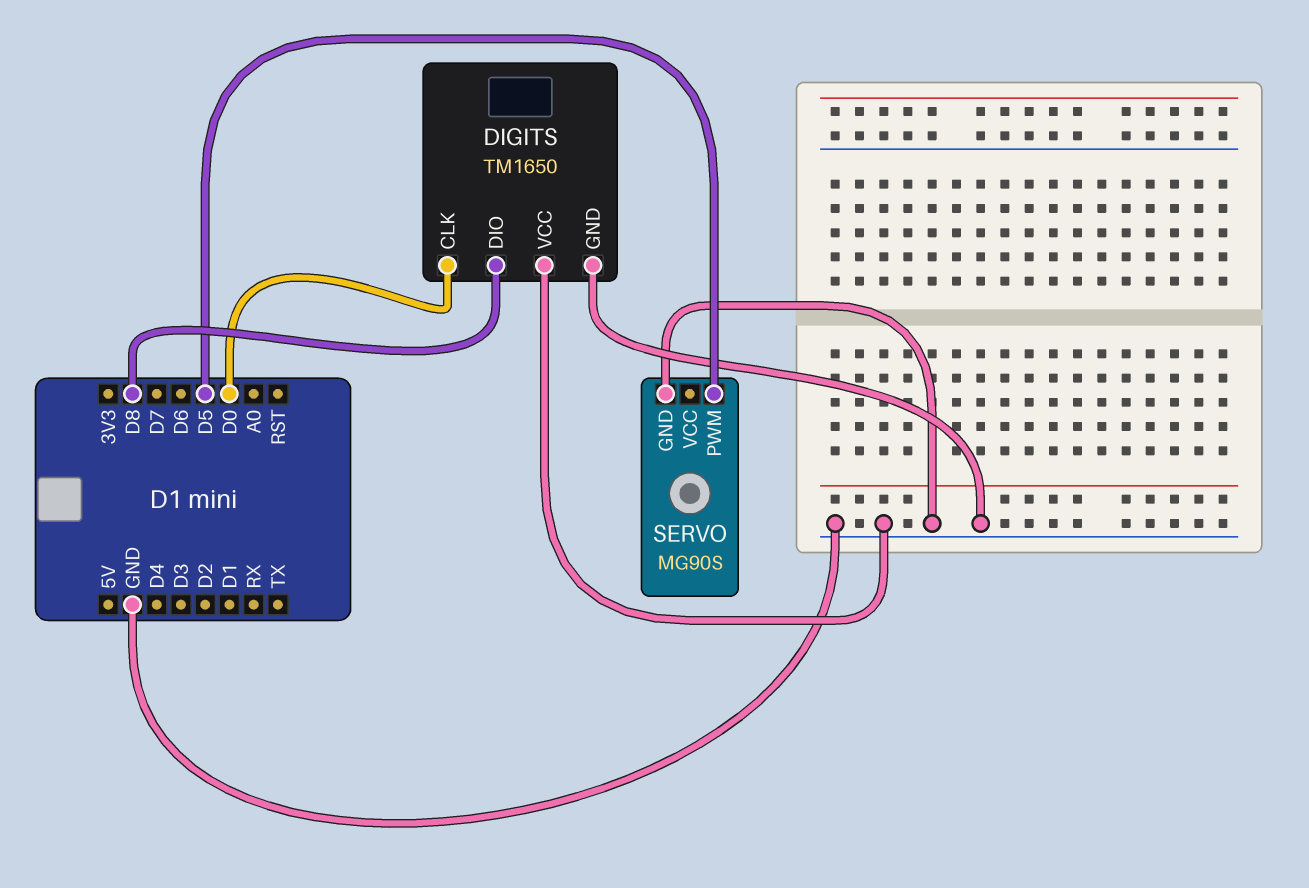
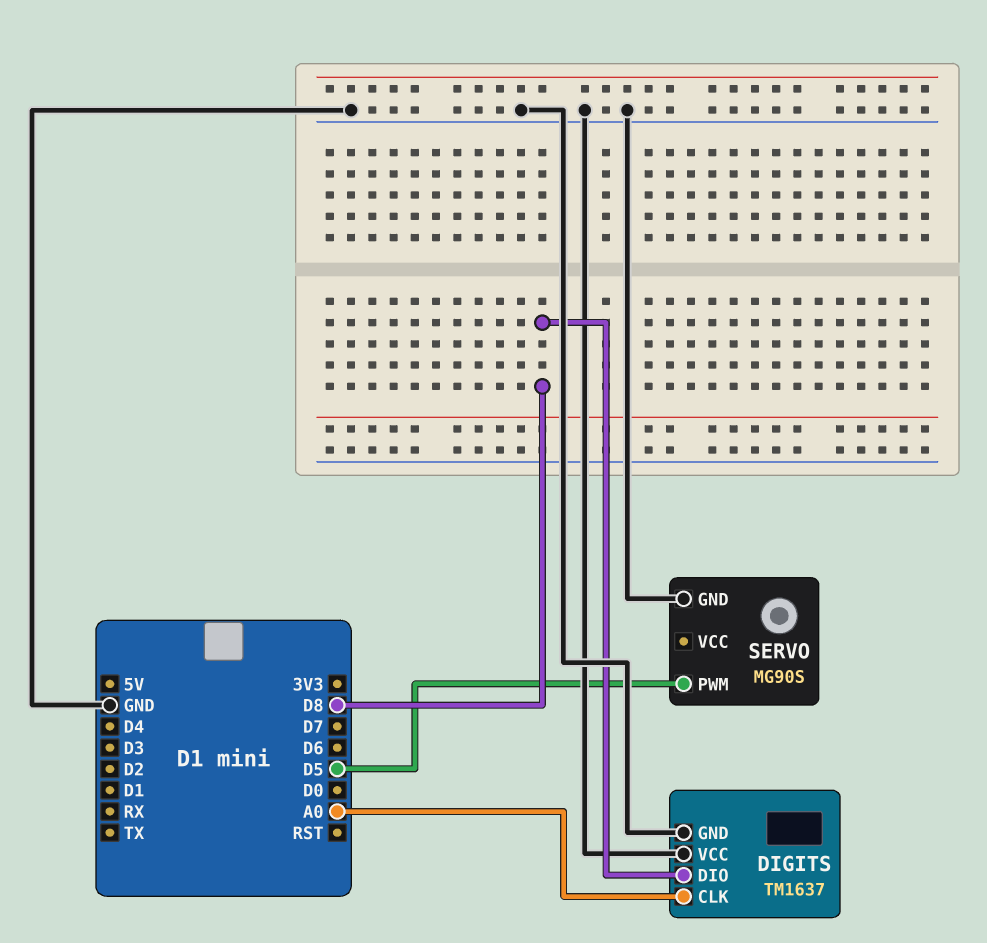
DIGITS: TM1650 -> TM1637
DIGITS pin CLK: D0 -> A0

